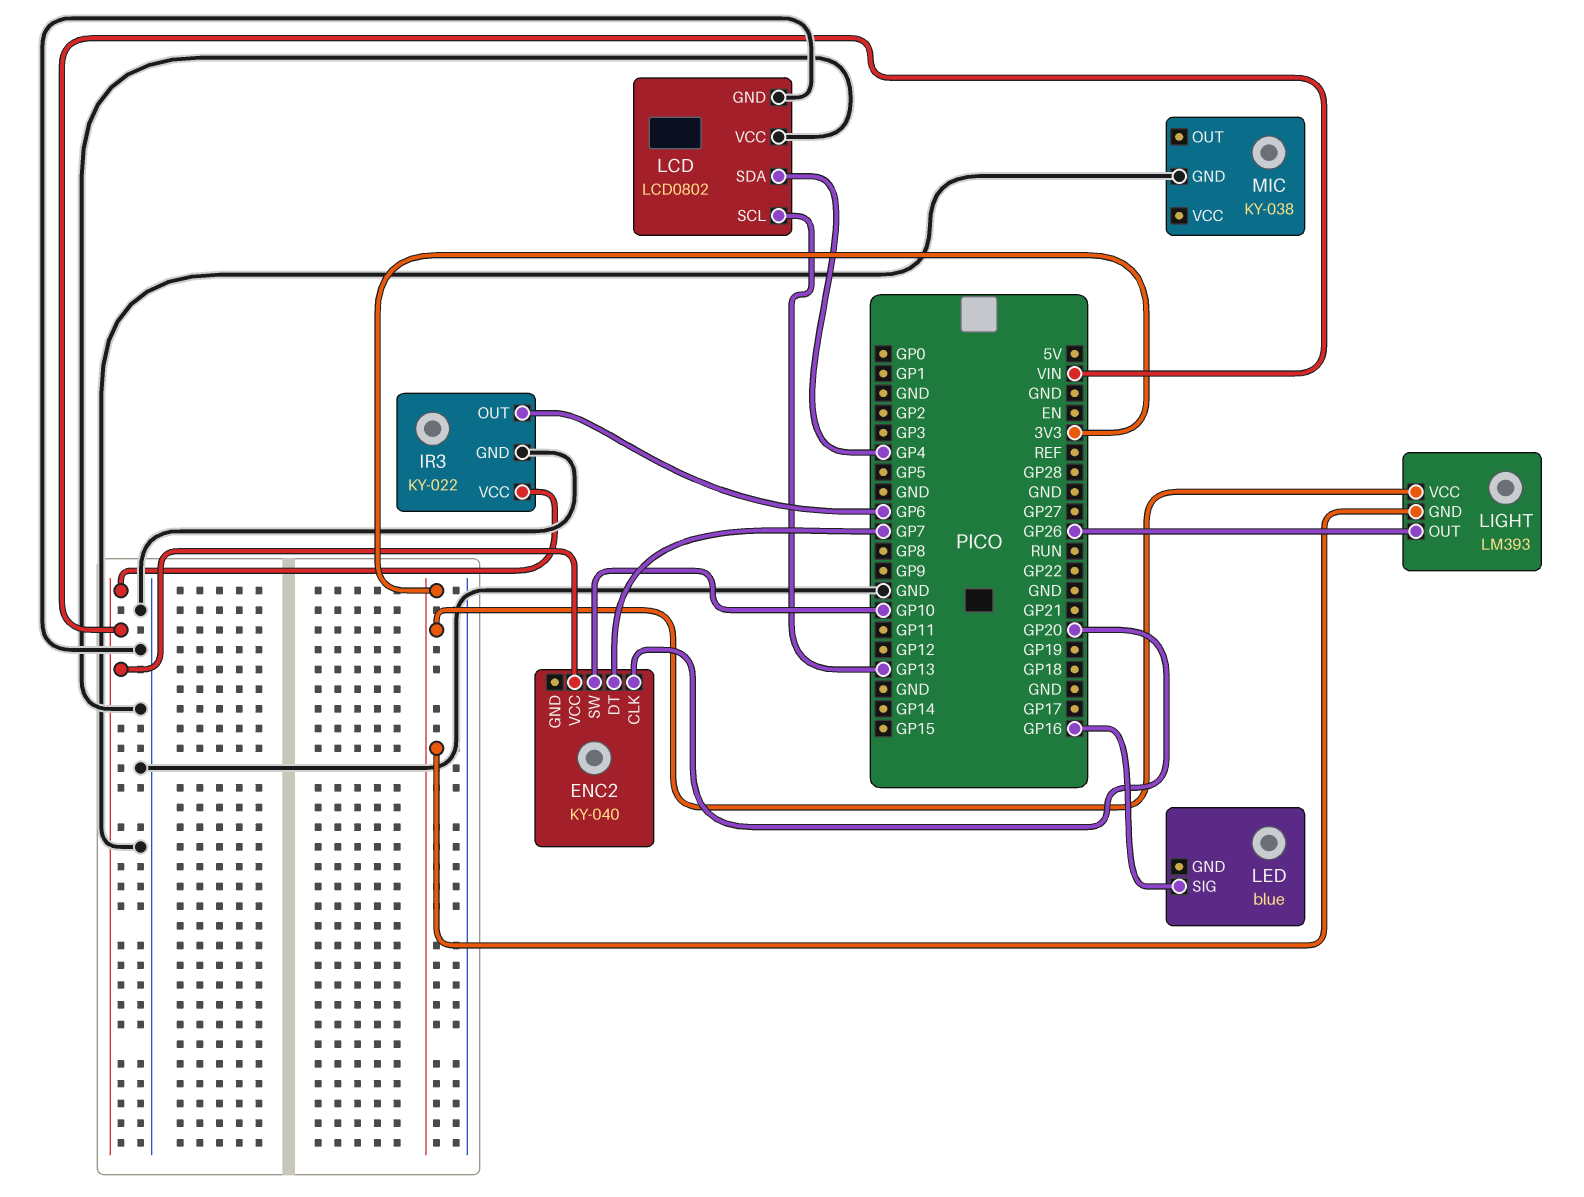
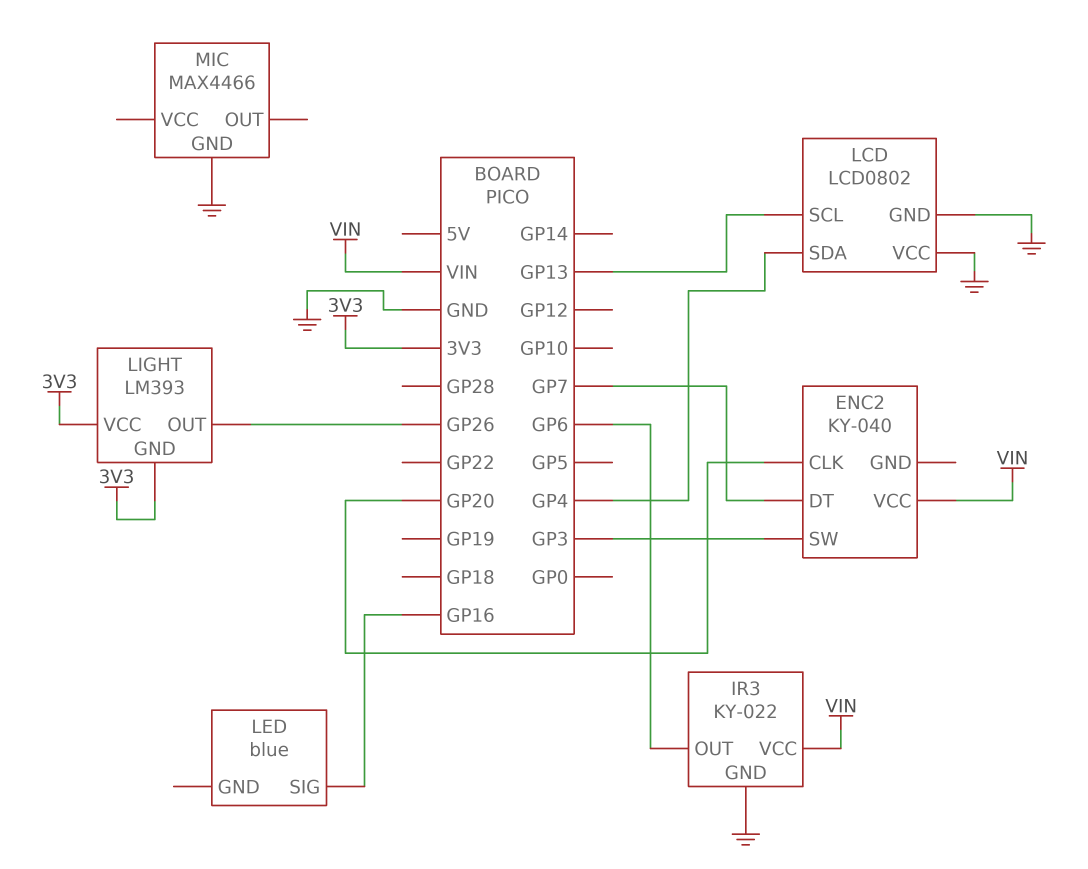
ENC2 pin SW: GP10 -> GP3
MIC: KY-038 -> MAX4466

